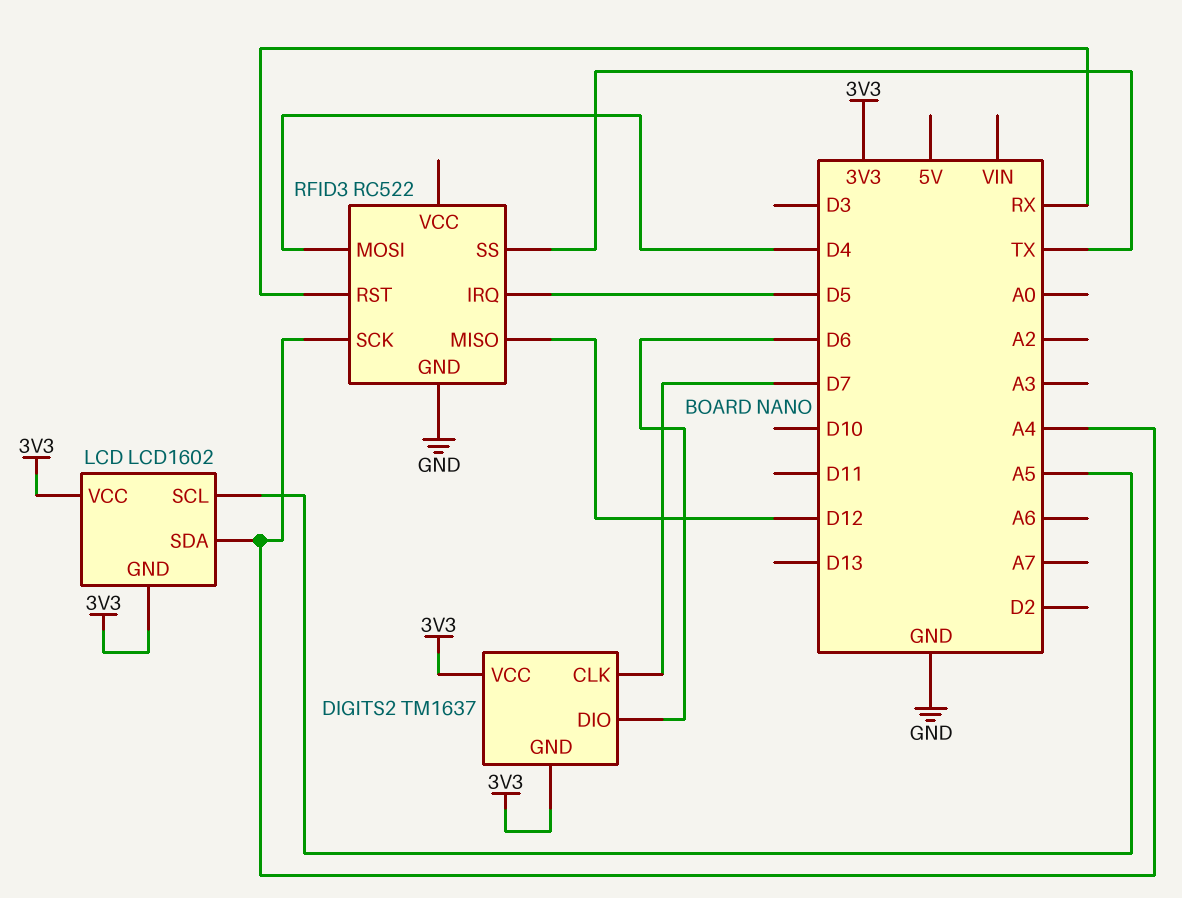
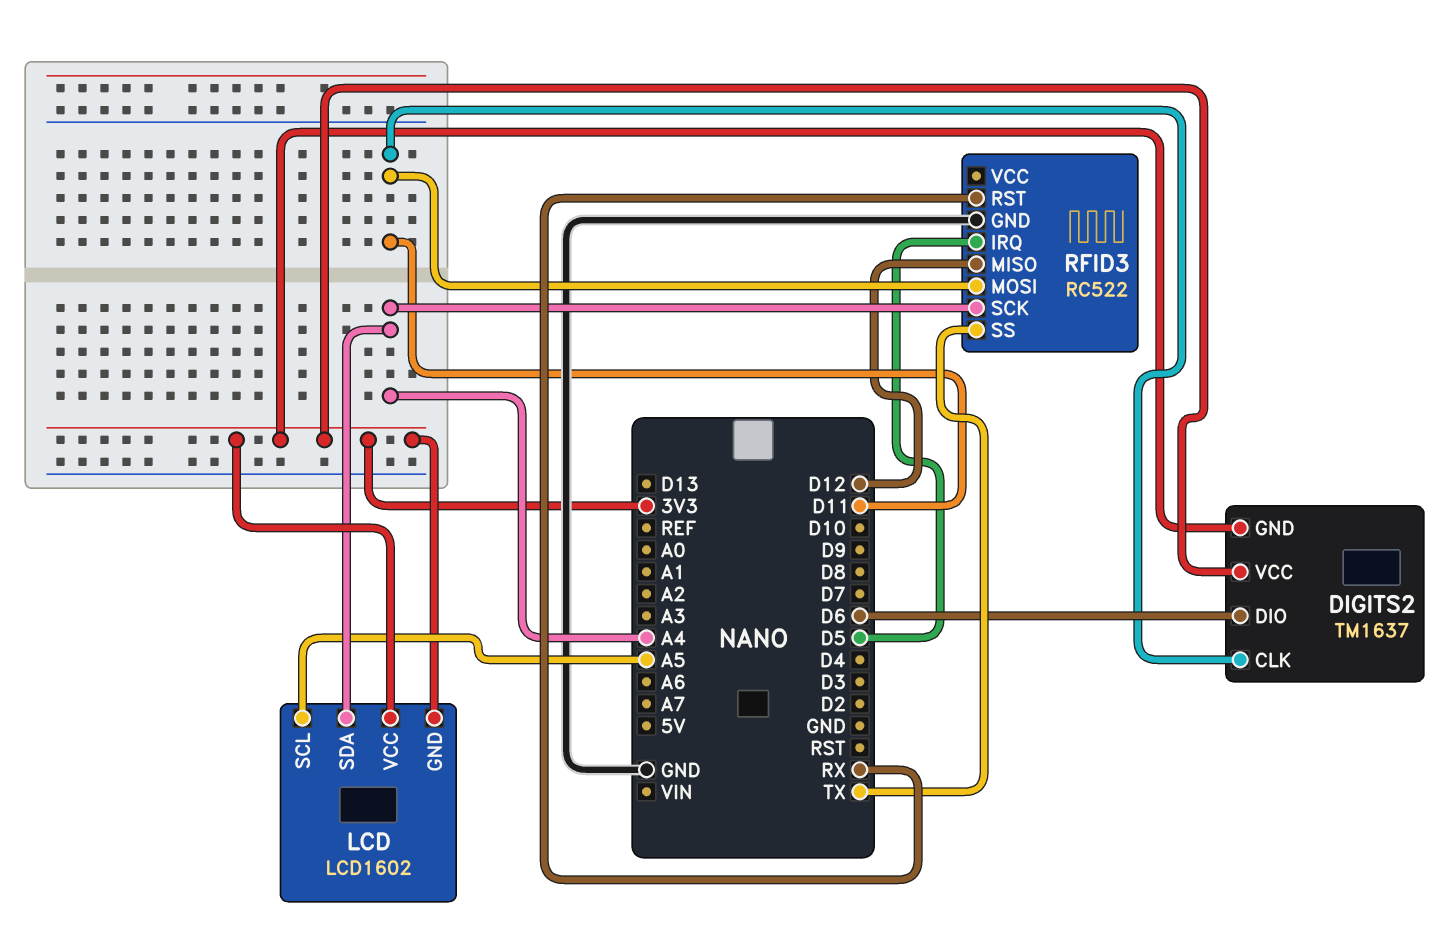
DIGITS2 pin CLK: D7 -> D11
RFID3 pin MOSI: D4 -> D11

